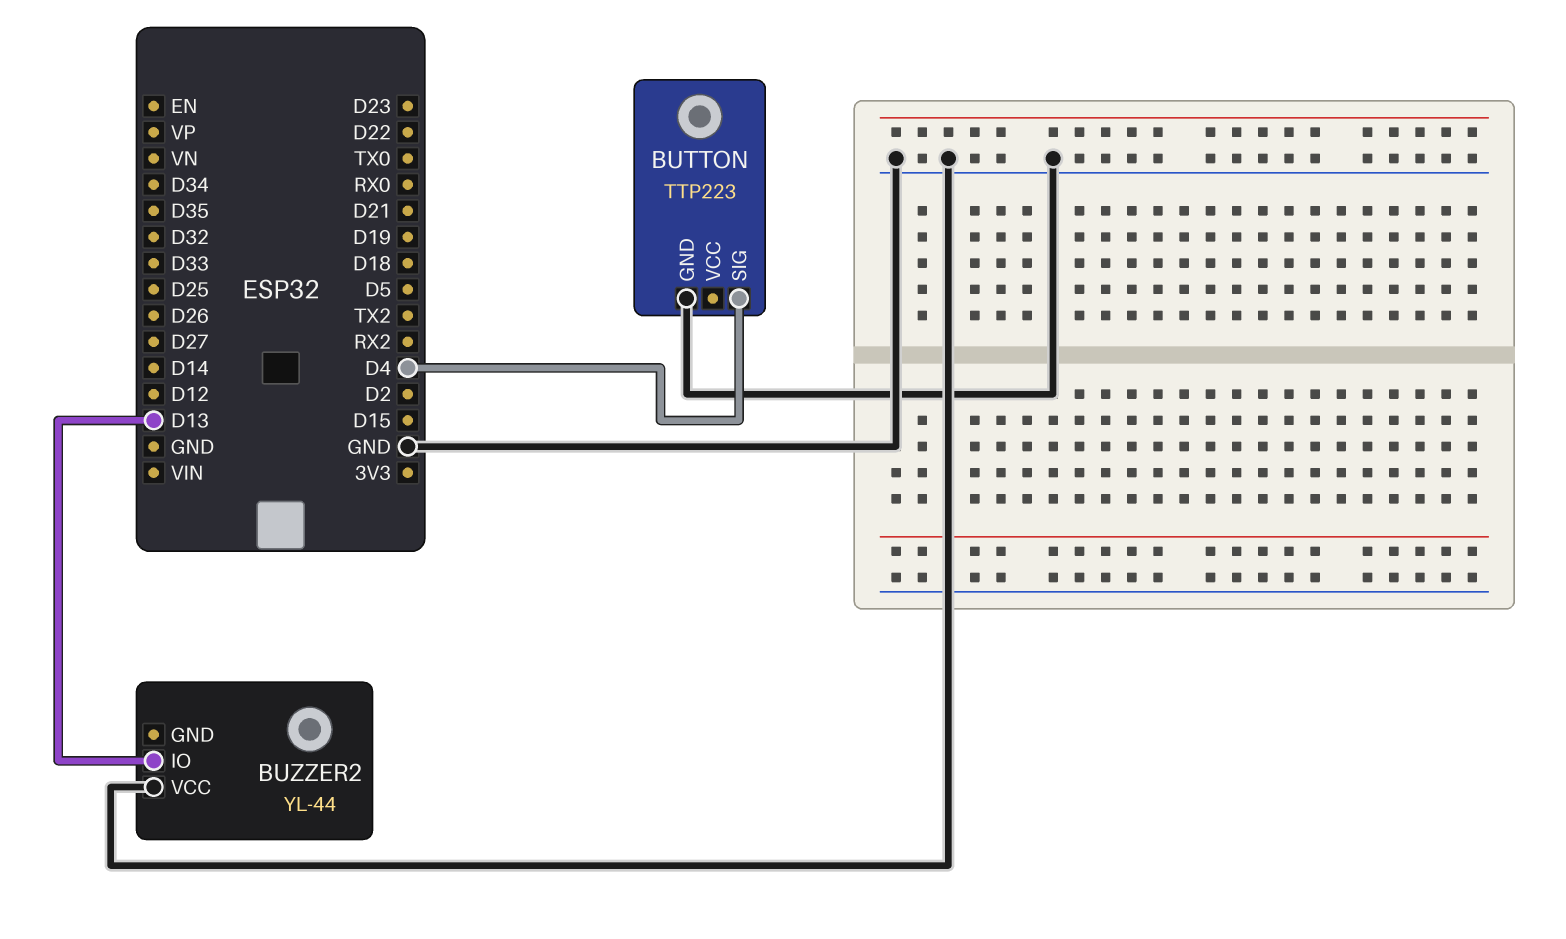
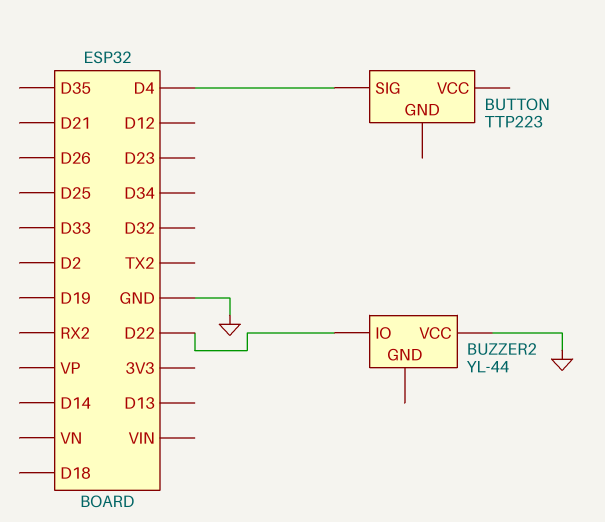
BUTTON pin GND: GND -> none
BUZZER2 pin IO: D13 -> D22

